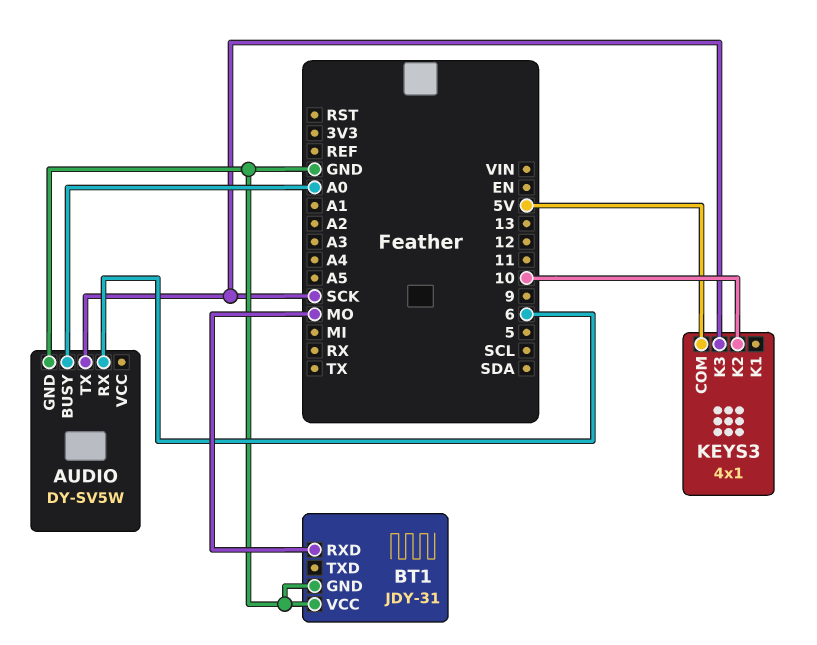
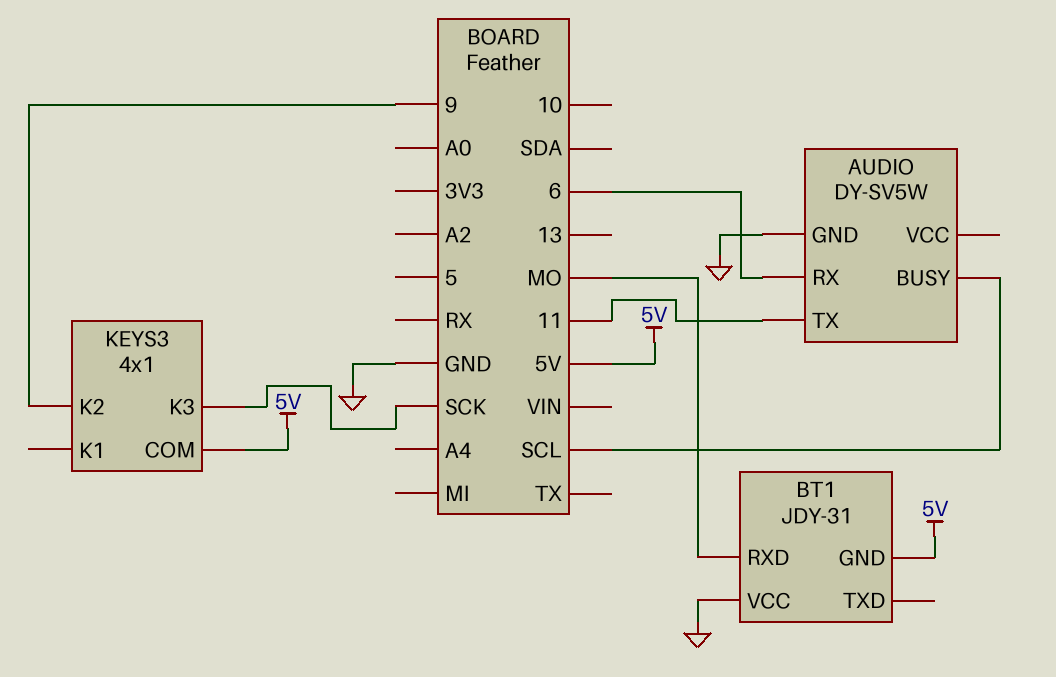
AUDIO pin BUSY: A0 -> SCL
AUDIO pin TX: SCK -> 11
BT1 pin GND: GND -> 5V
KEYS3 pin K2: 10 -> 9

